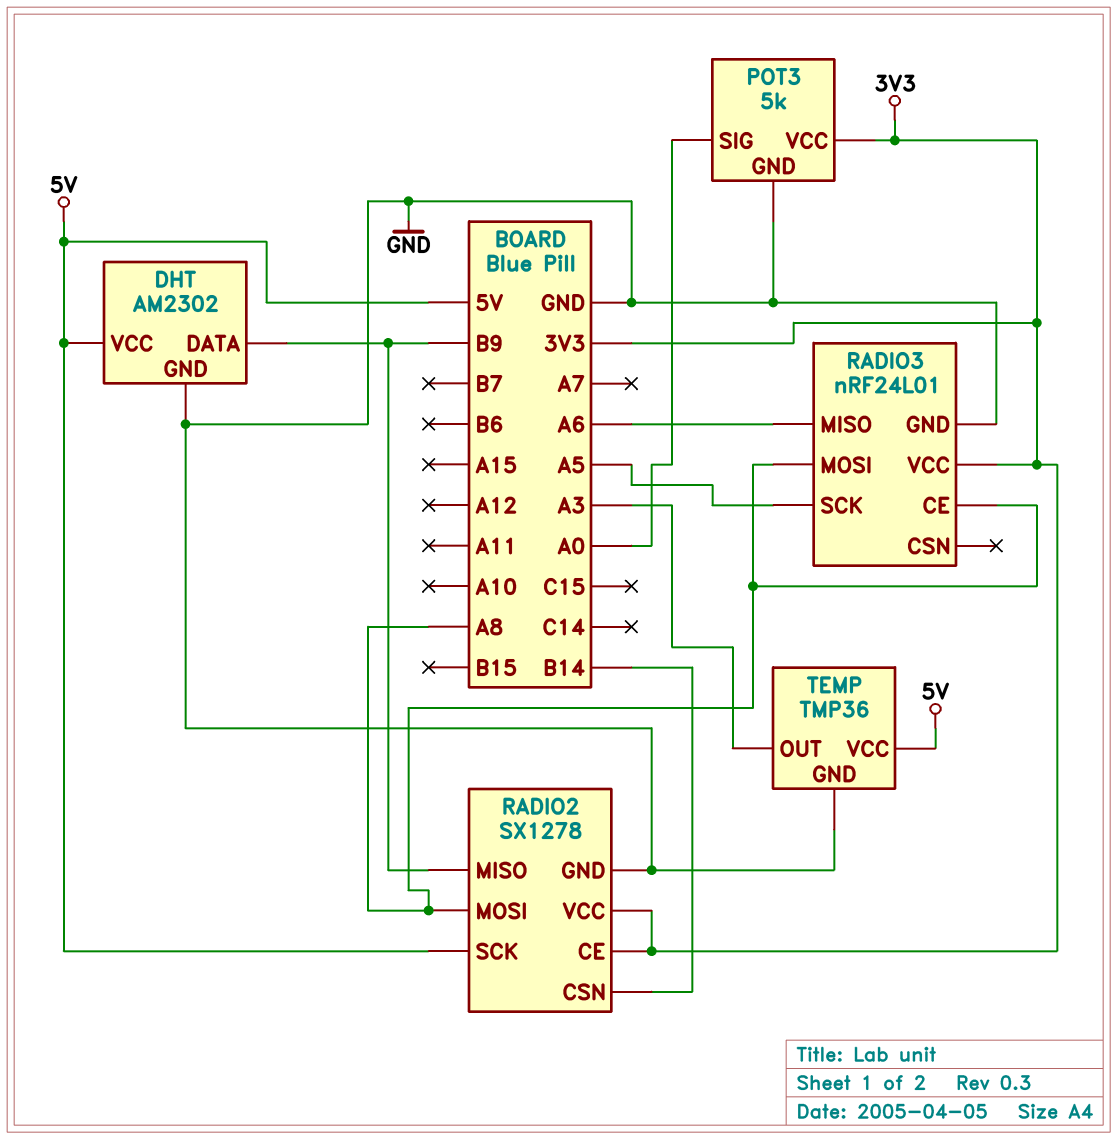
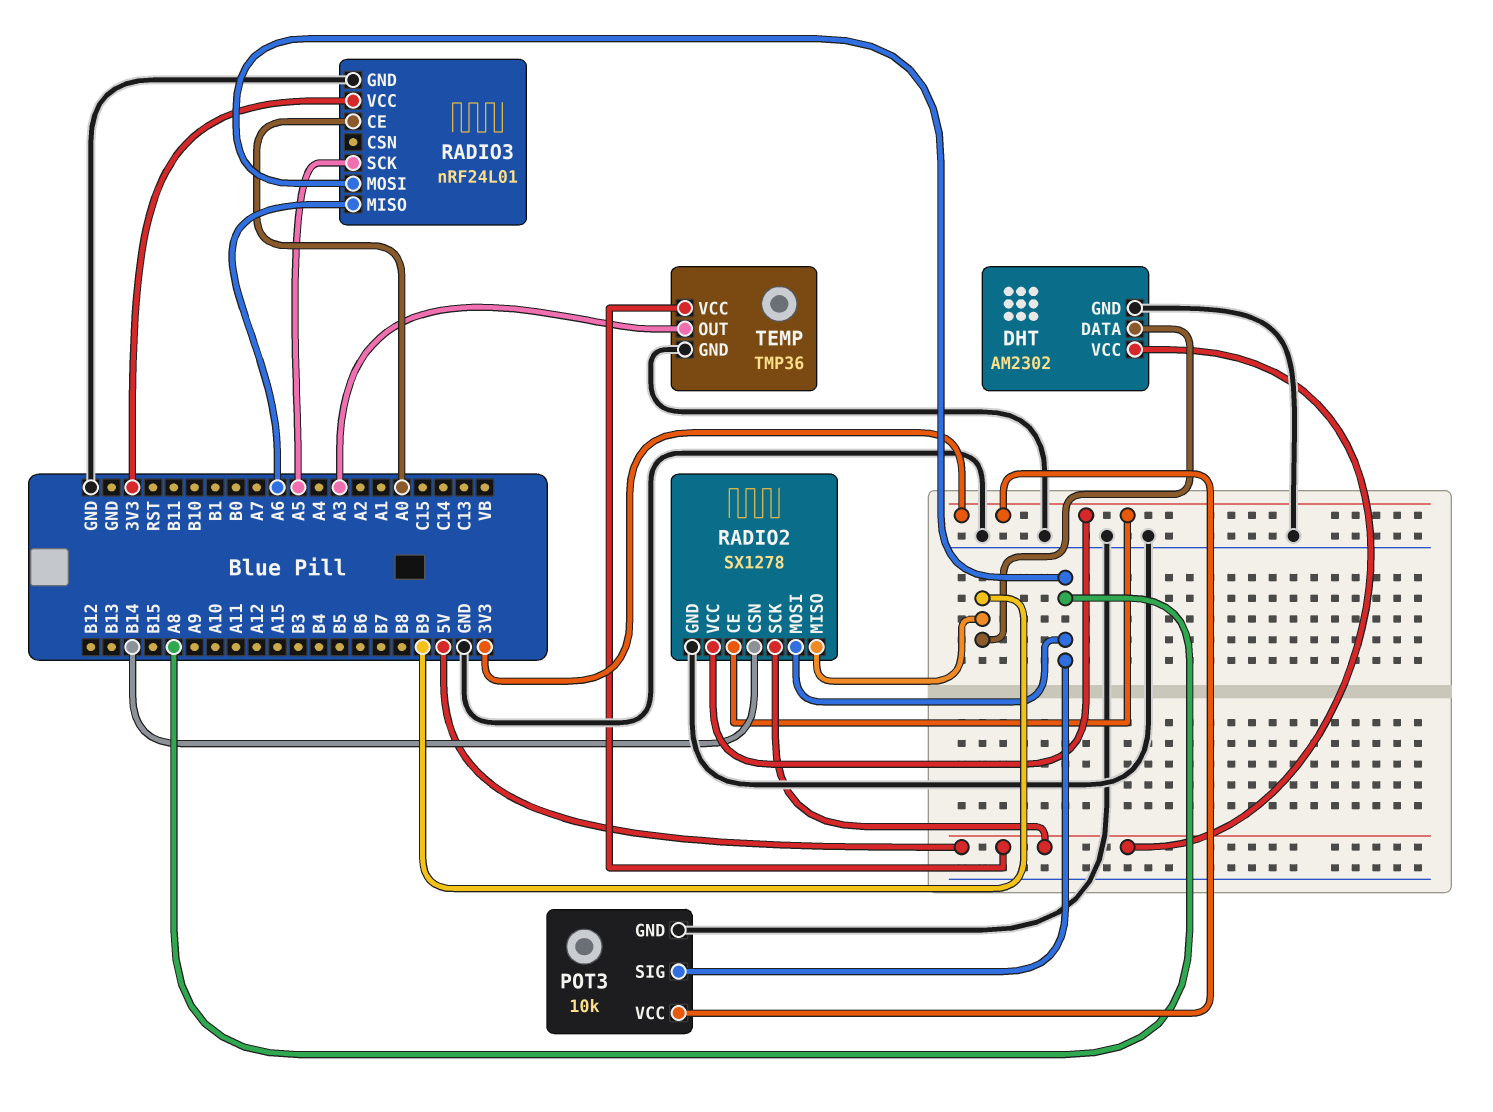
POT3: 5k -> 10k
POT3 pin SIG: A0 -> A8
RADIO3 pin CE: A8 -> A0

